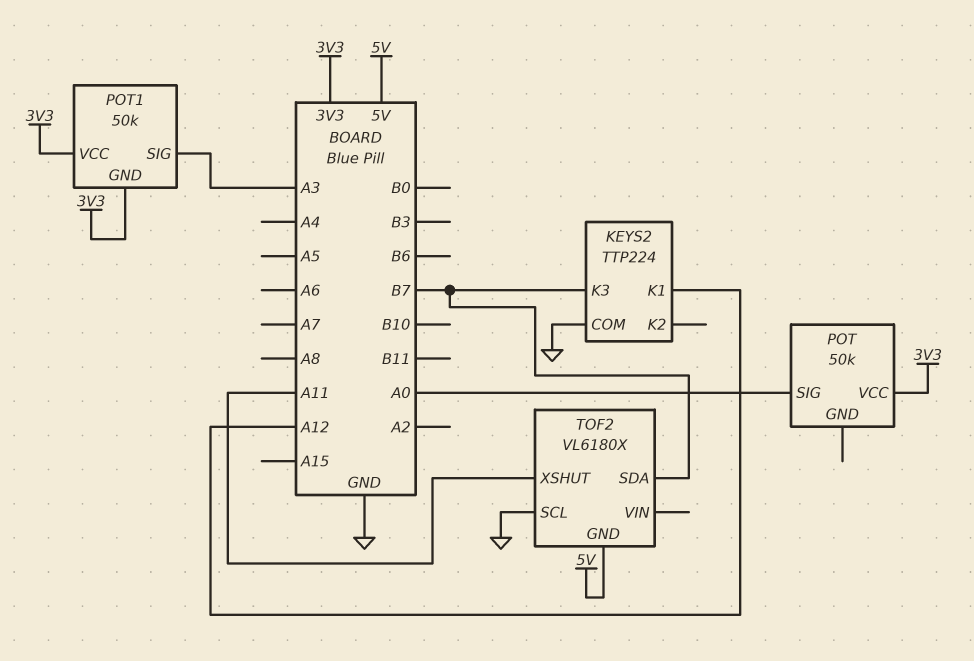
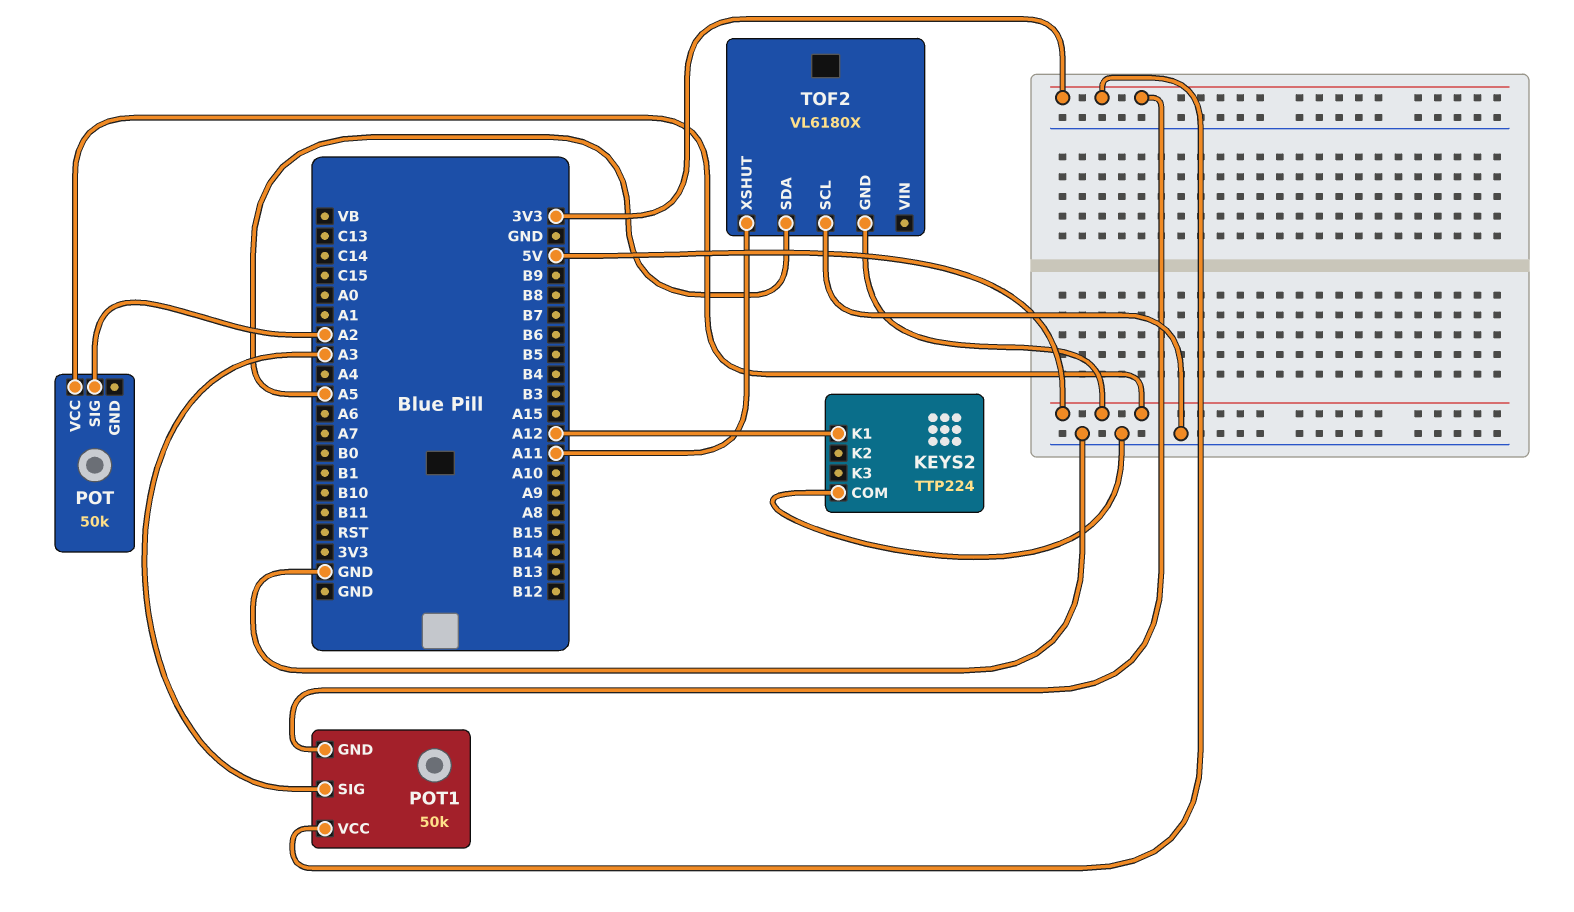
KEYS2 pin K3: B7 -> none
POT pin SIG: A0 -> A2
POT pin VCC: 3V3 -> 5V
TOF2 pin SDA: B7 -> A5

